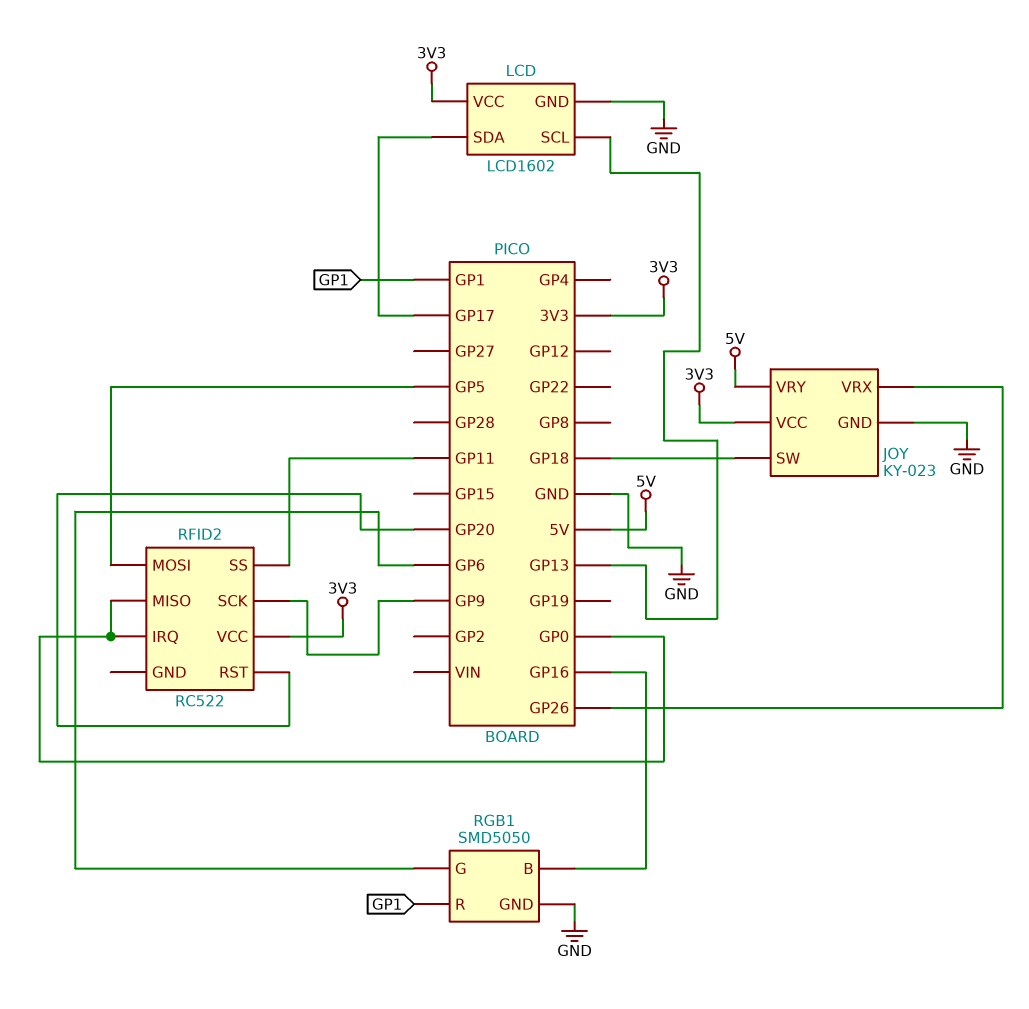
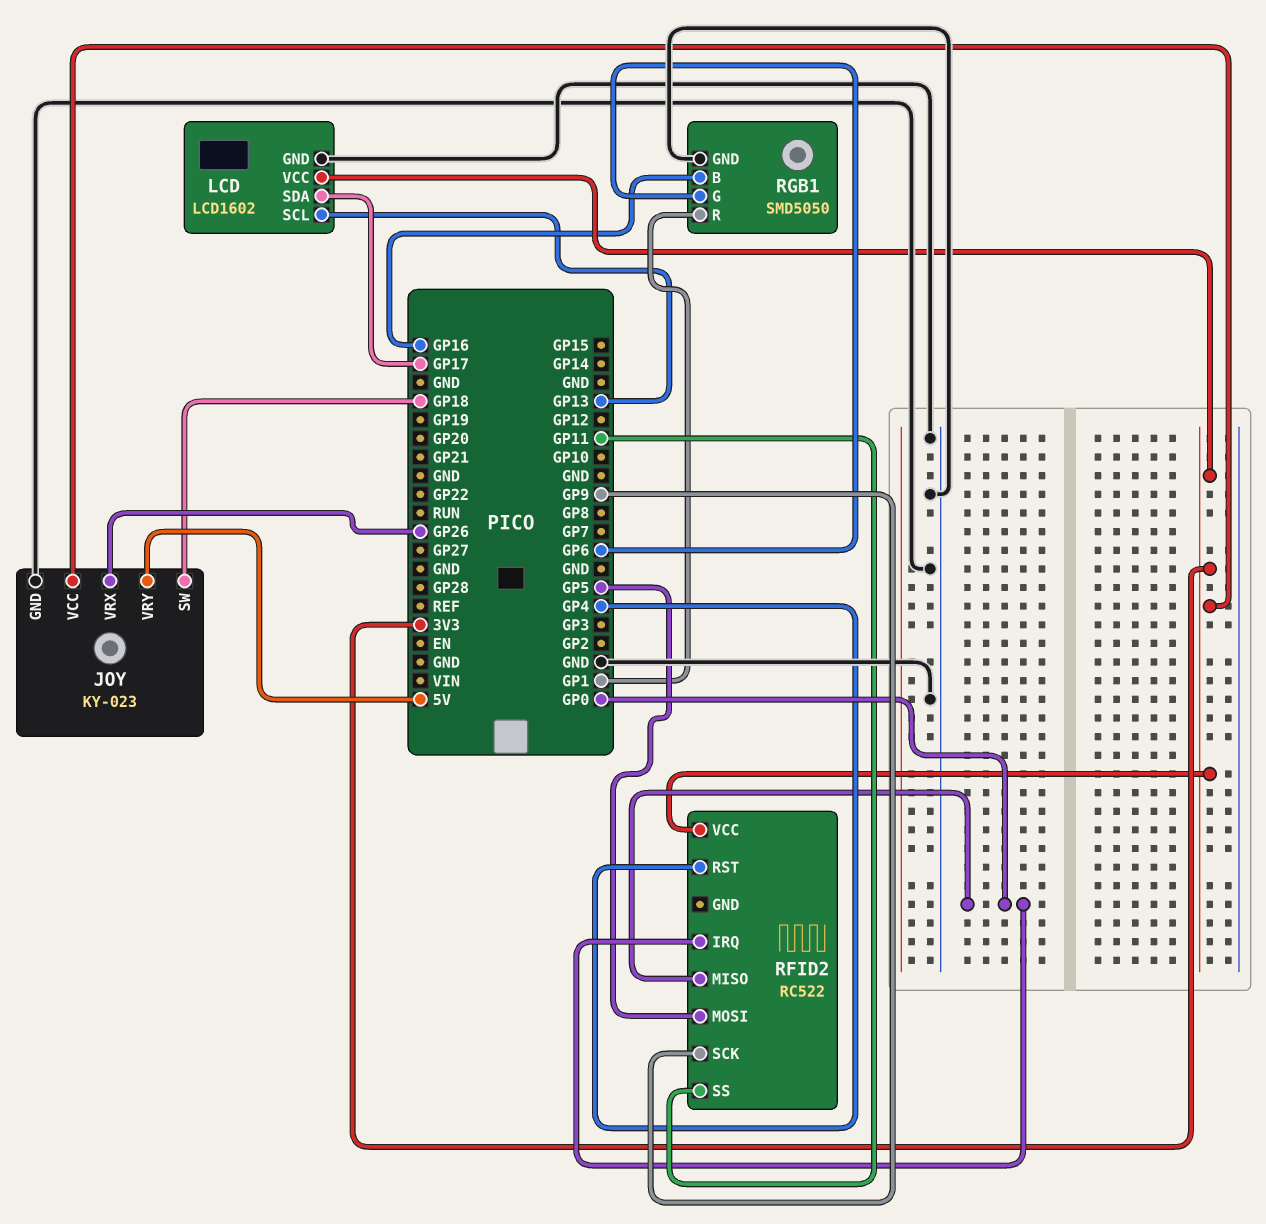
RFID2 pin RST: GP20 -> GP4

